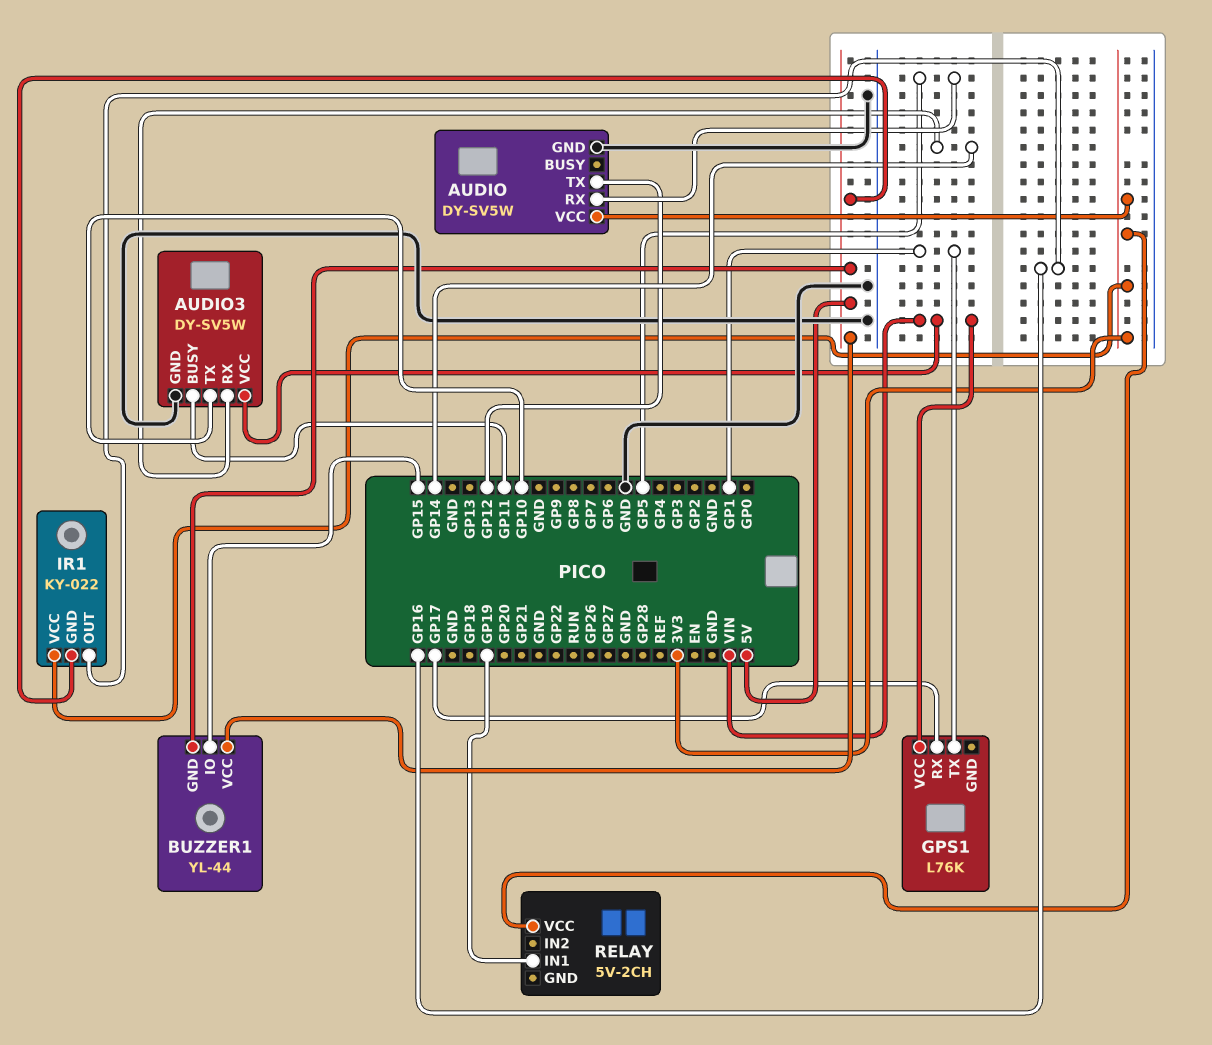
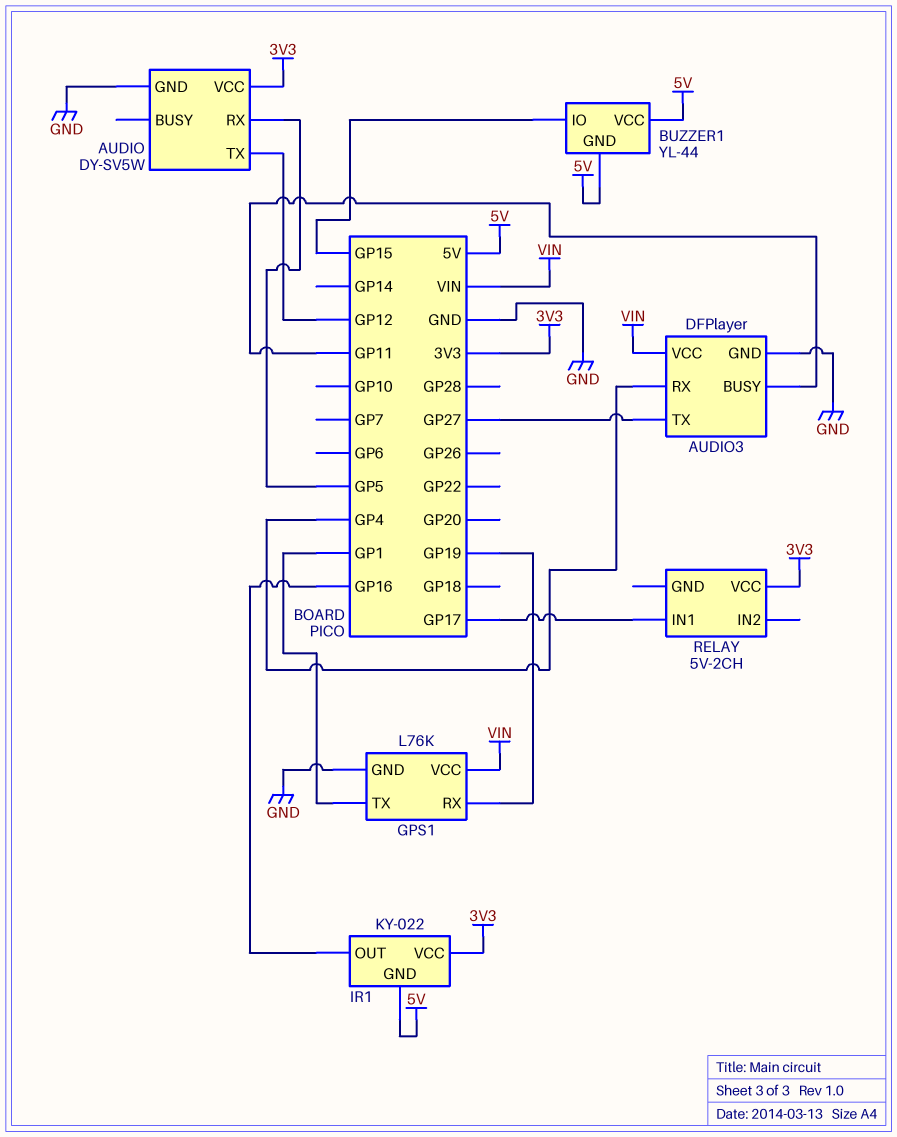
AUDIO3: DY-SV5W -> DFPlayer
AUDIO3 pin RX: GP14 -> GP4
AUDIO3 pin TX: GP10 -> GP27
GPS1 pin GND: none -> GND
GPS1 pin RX: GP17 -> GP19
RELAY pin IN1: GP19 -> GP17

